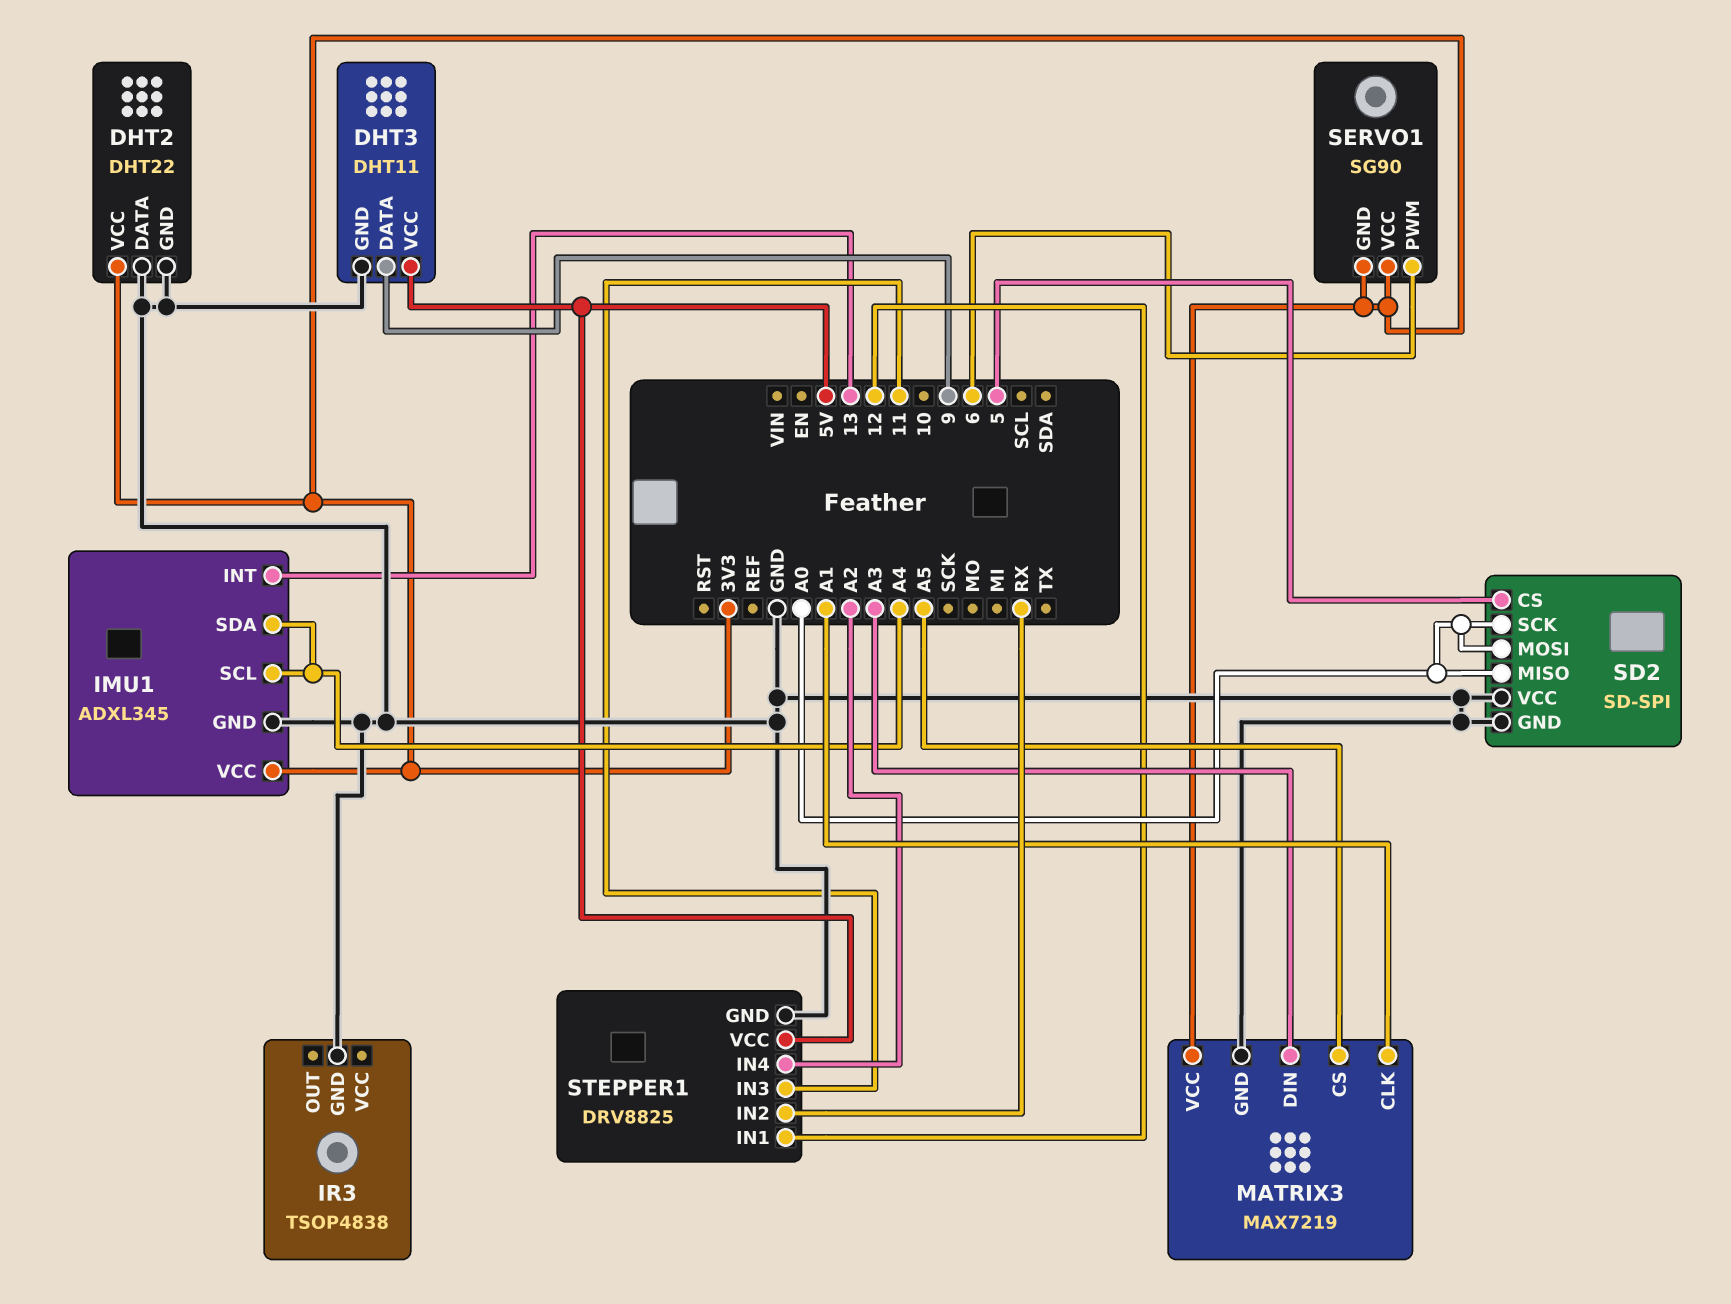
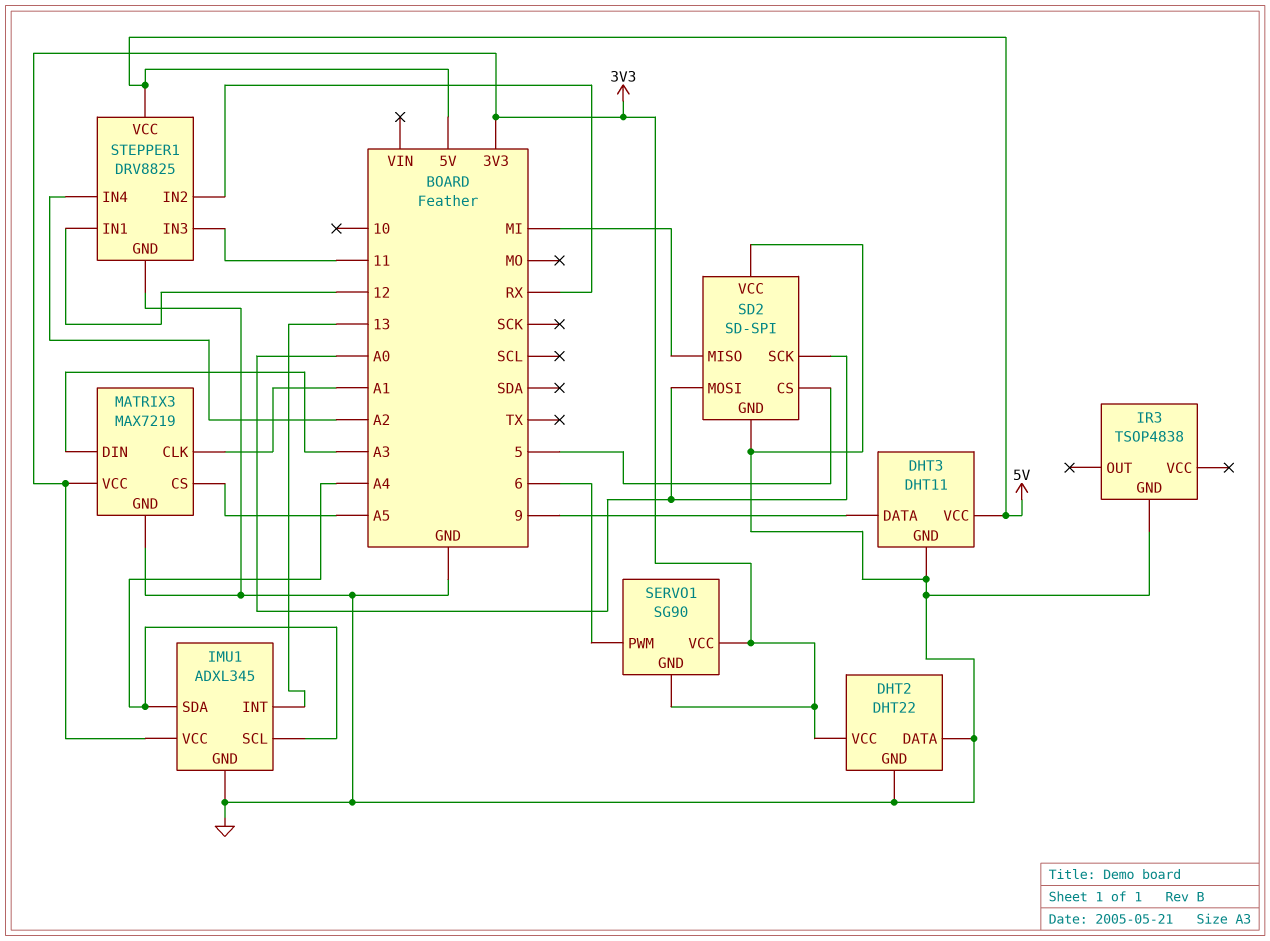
SD2 pin MISO: A0 -> MI

